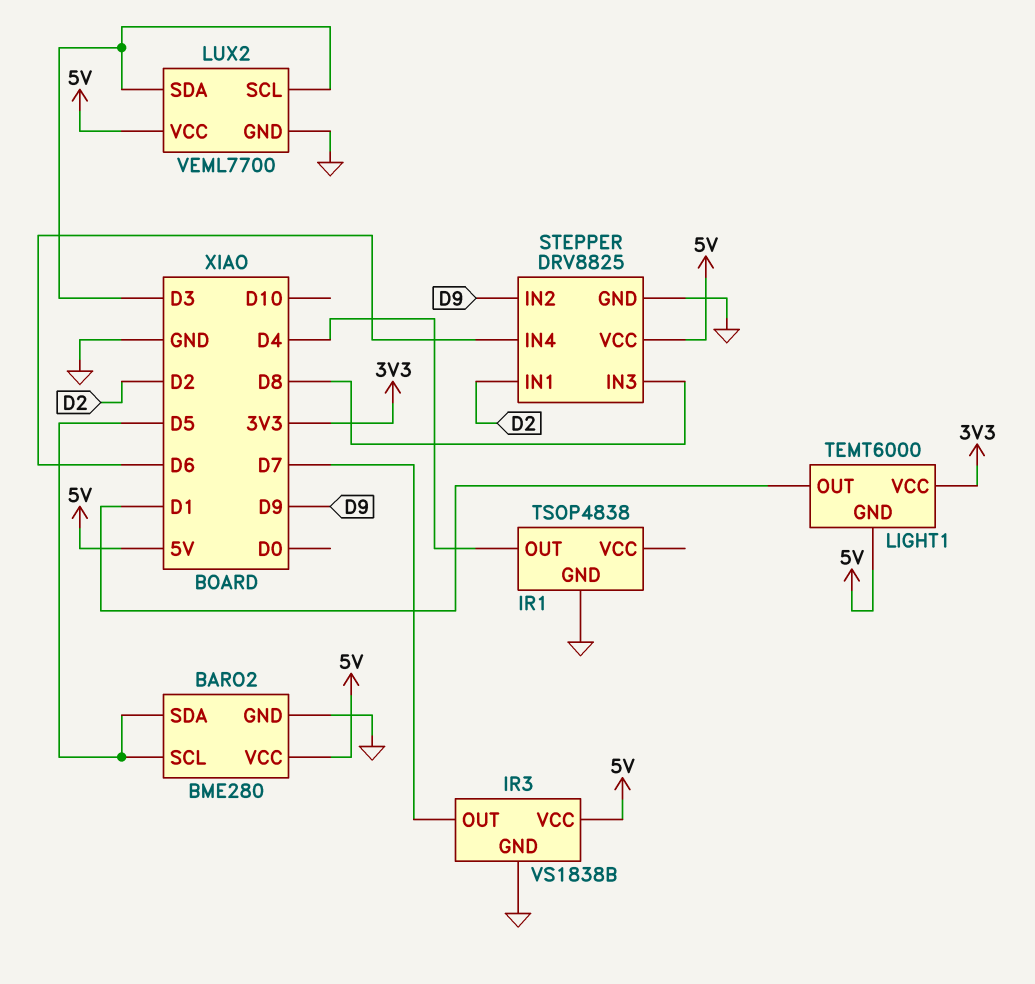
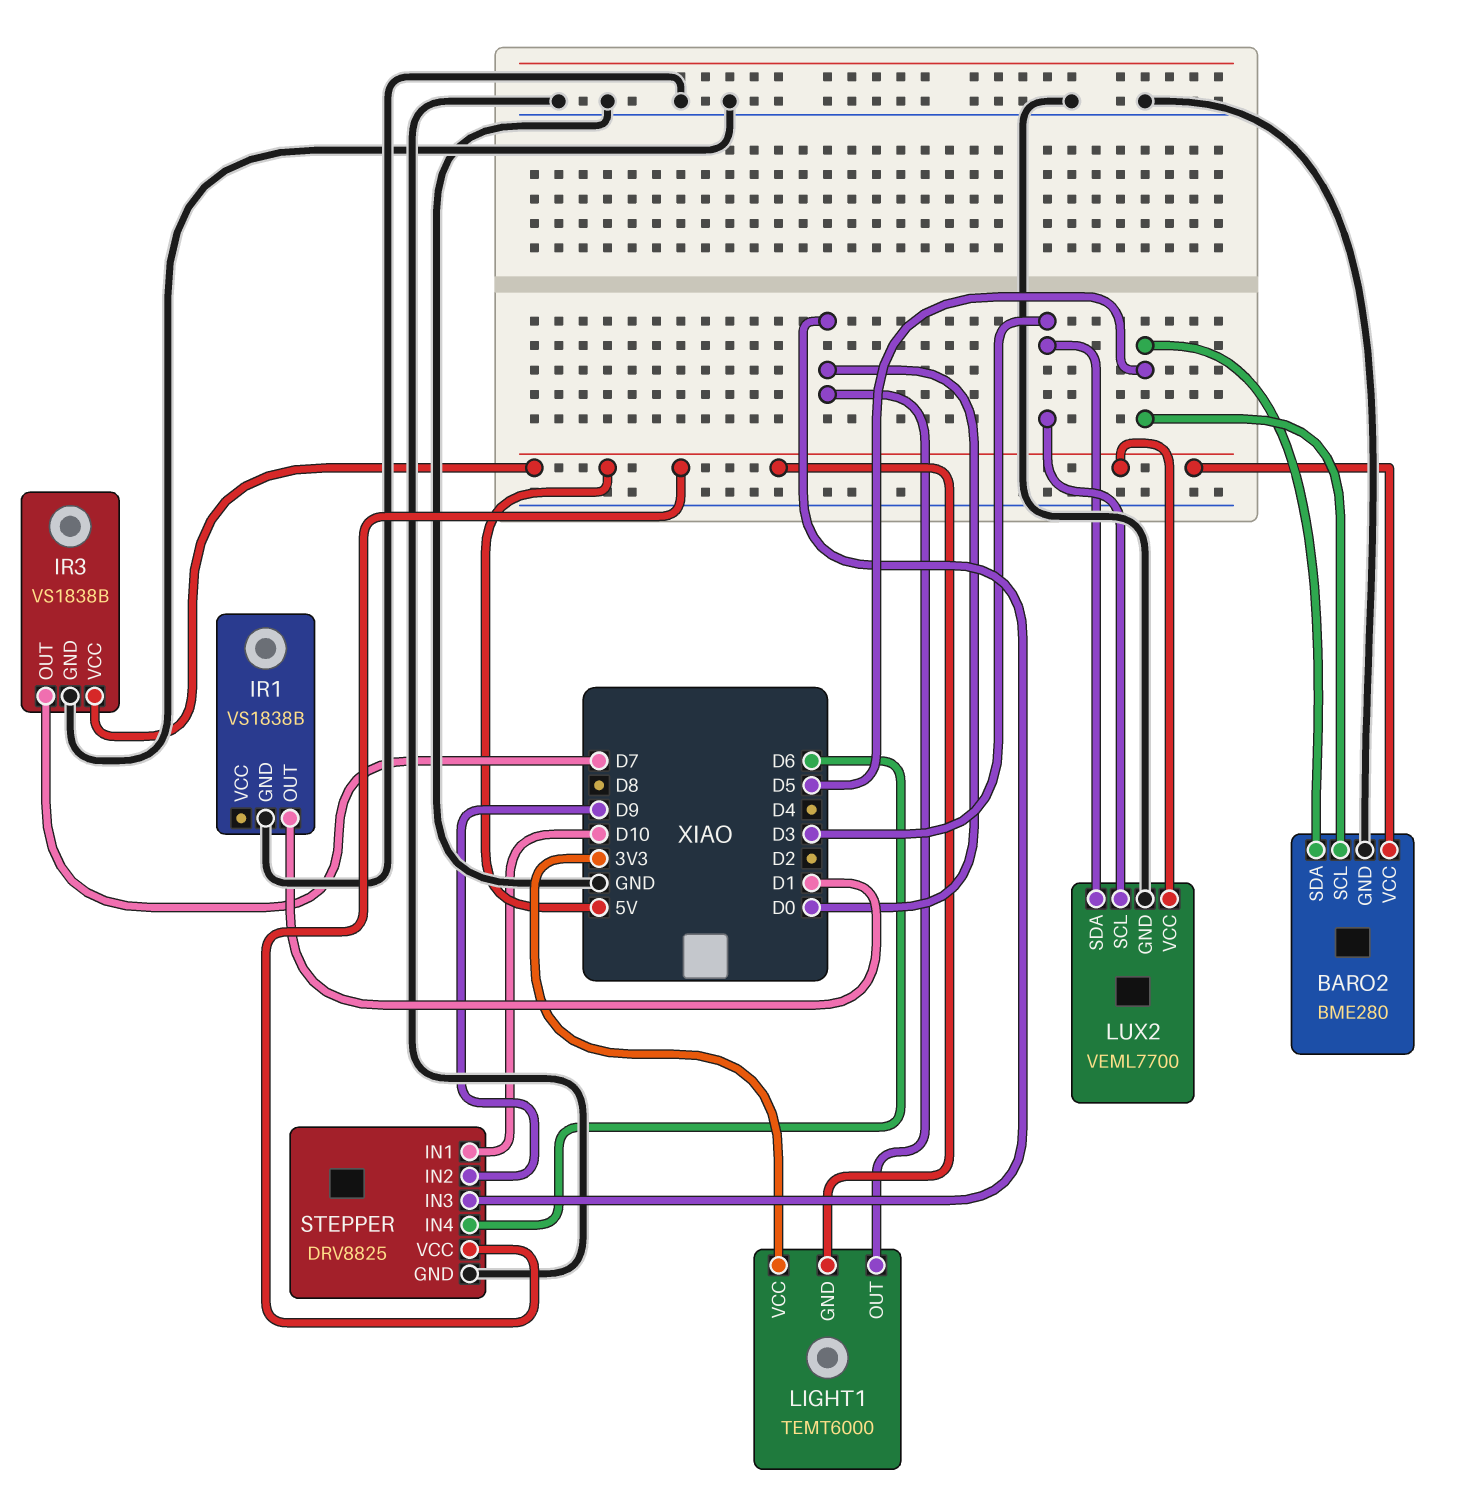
IR1: TSOP4838 -> VS1838B
IR1 pin OUT: D4 -> D1
LIGHT1 pin OUT: D1 -> D0
STEPPER pin IN1: D2 -> D10
STEPPER pin IN3: D8 -> D0

